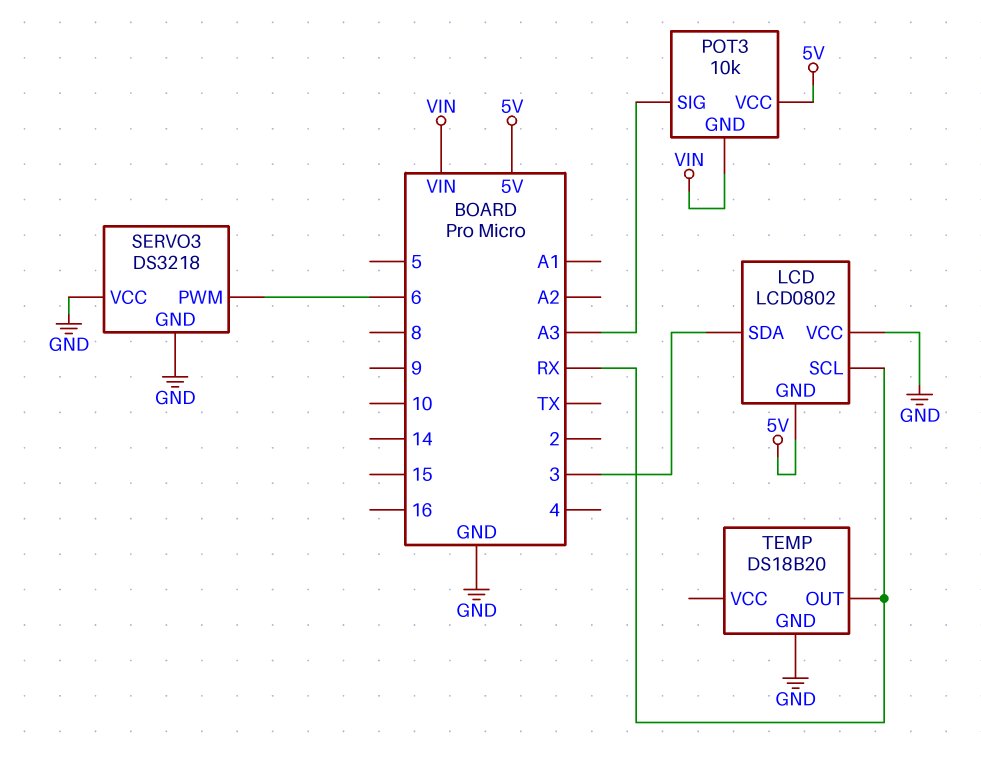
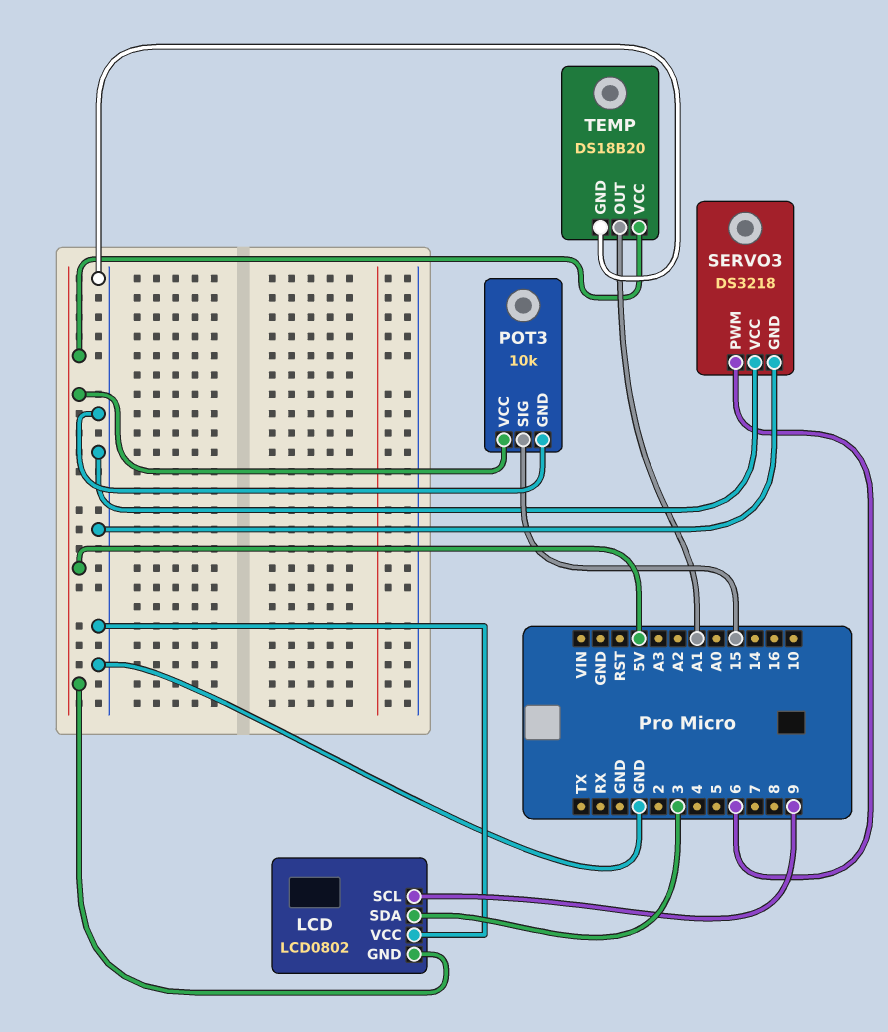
LCD pin SCL: RX -> 9
POT3 pin GND: VIN -> GND
POT3 pin SIG: A3 -> 15
TEMP pin OUT: RX -> A1
TEMP pin VCC: none -> 5V

